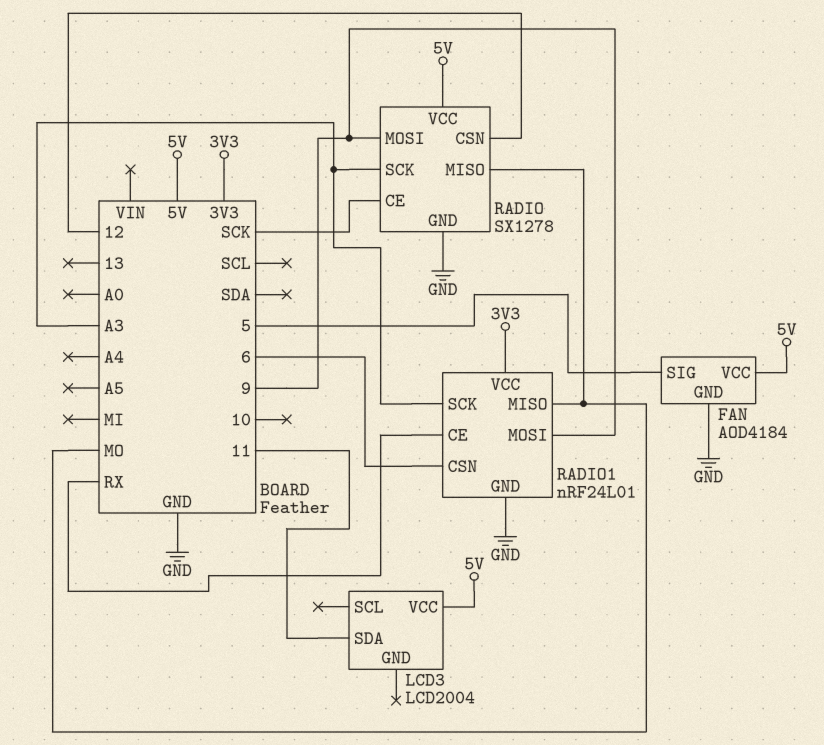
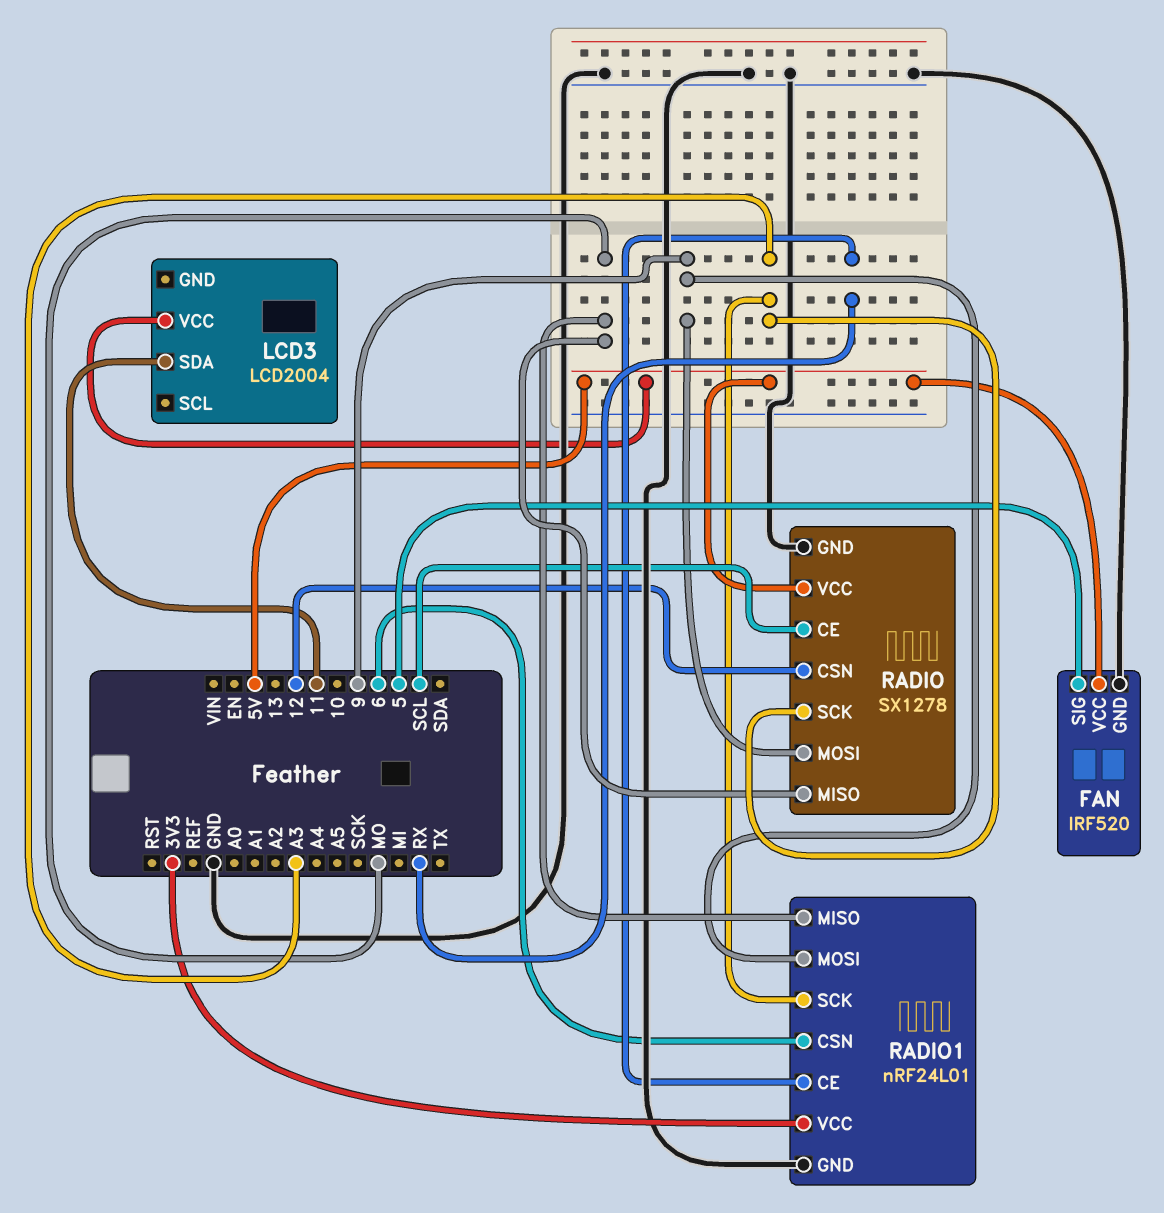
FAN: AOD4184 -> IRF520
RADIO pin CE: SCK -> SCL

